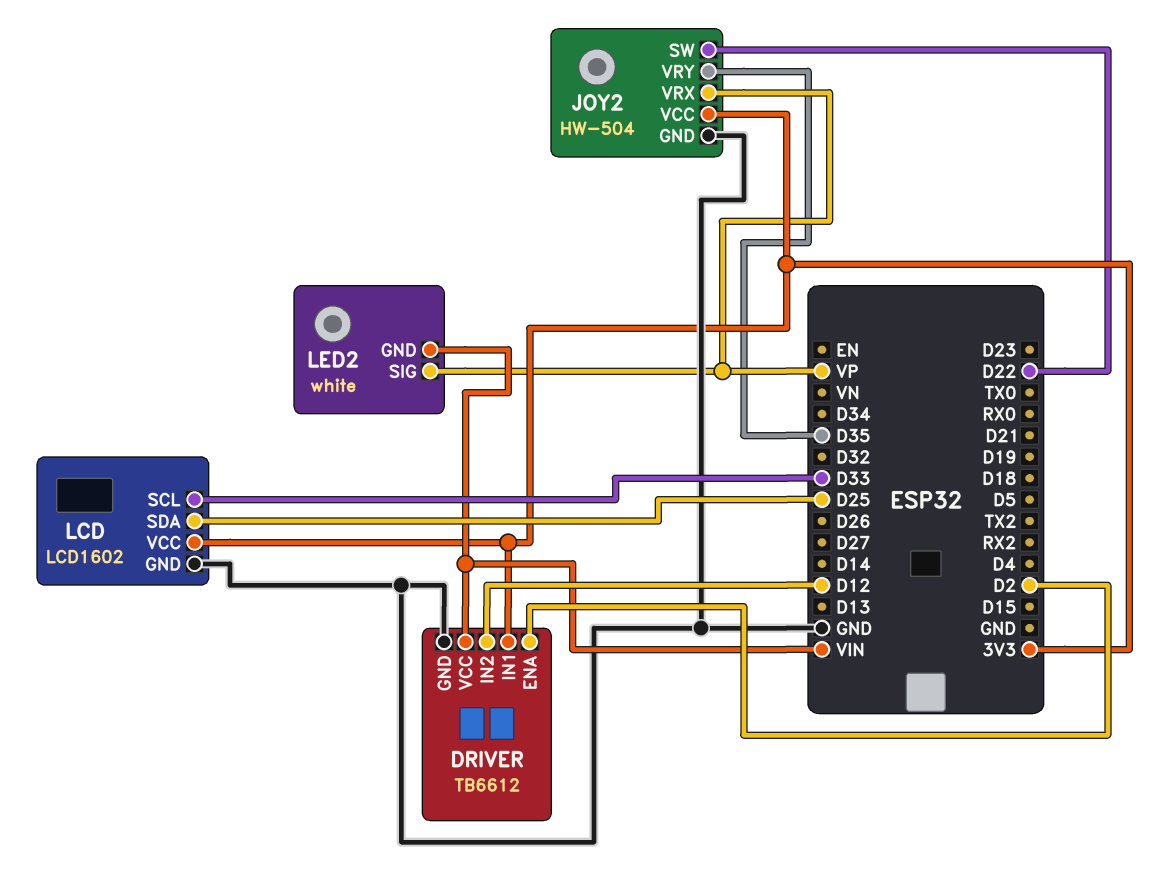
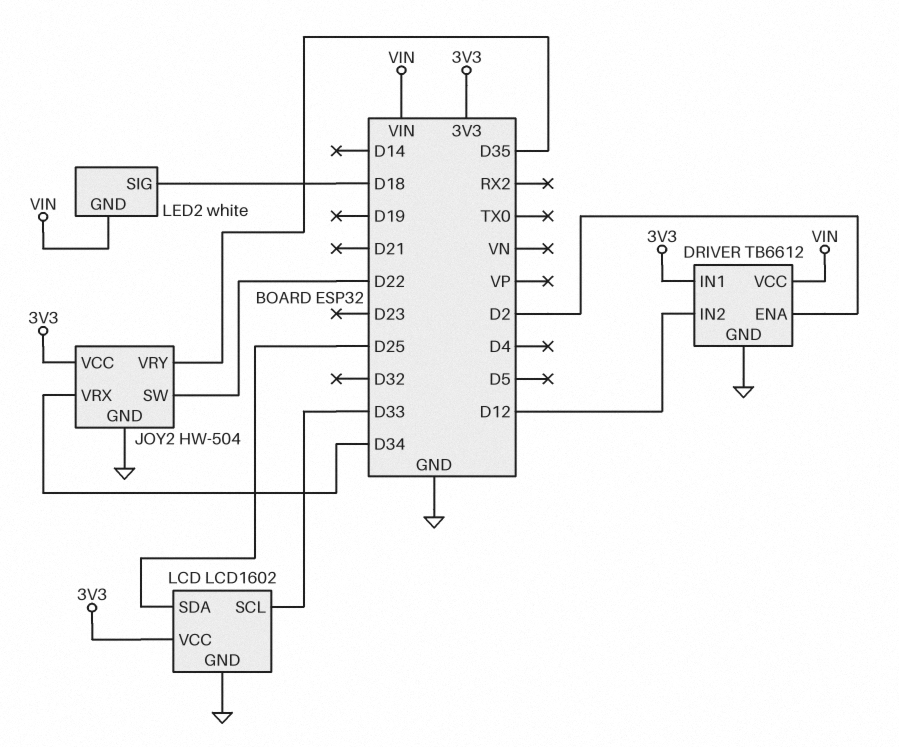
JOY2 pin VRX: VP -> D34
LED2 pin SIG: VP -> D18

